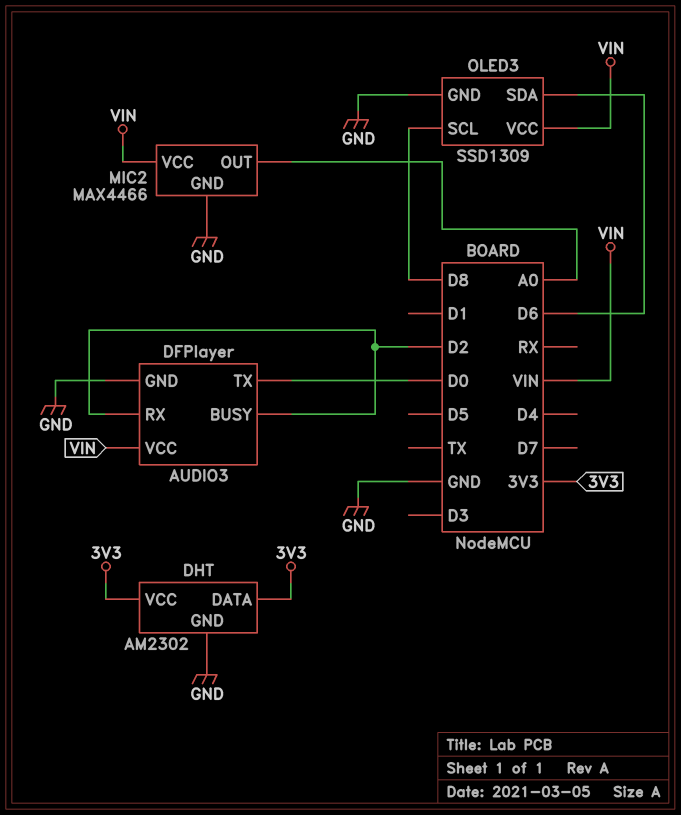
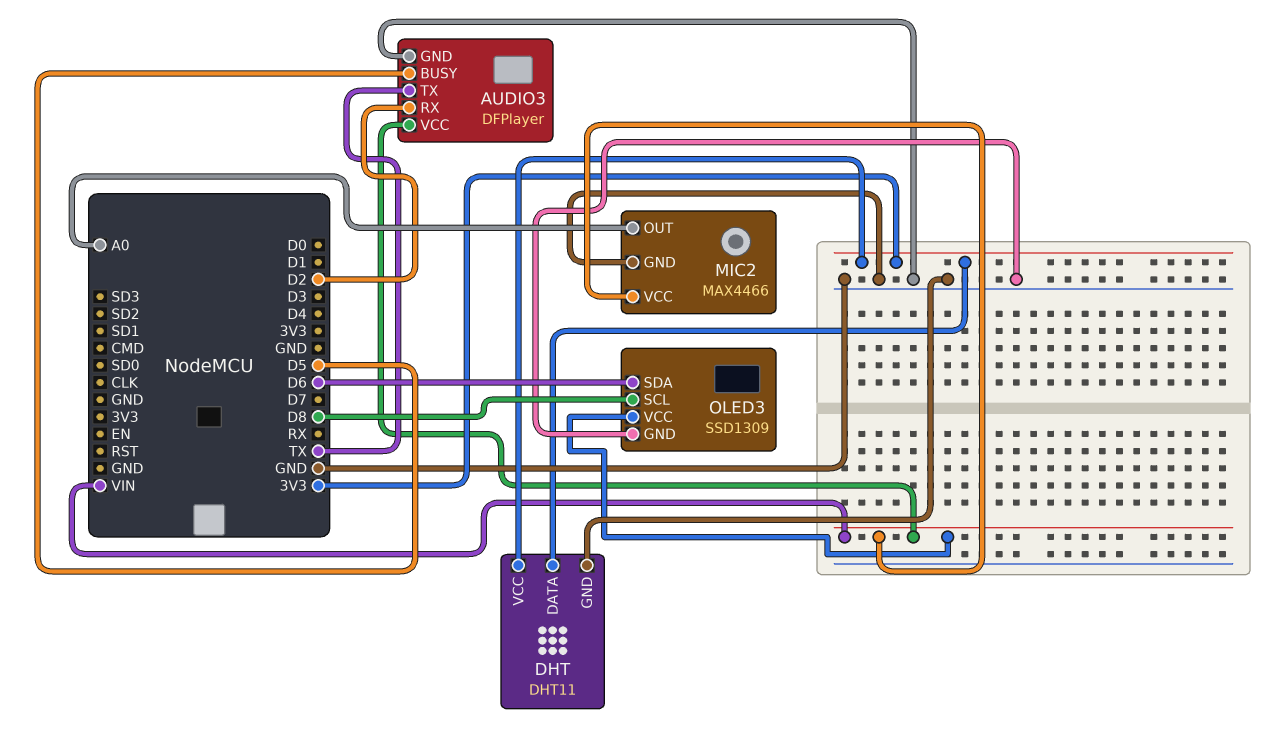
AUDIO3 pin BUSY: D2 -> D5
AUDIO3 pin TX: D0 -> TX
DHT: AM2302 -> DHT11

